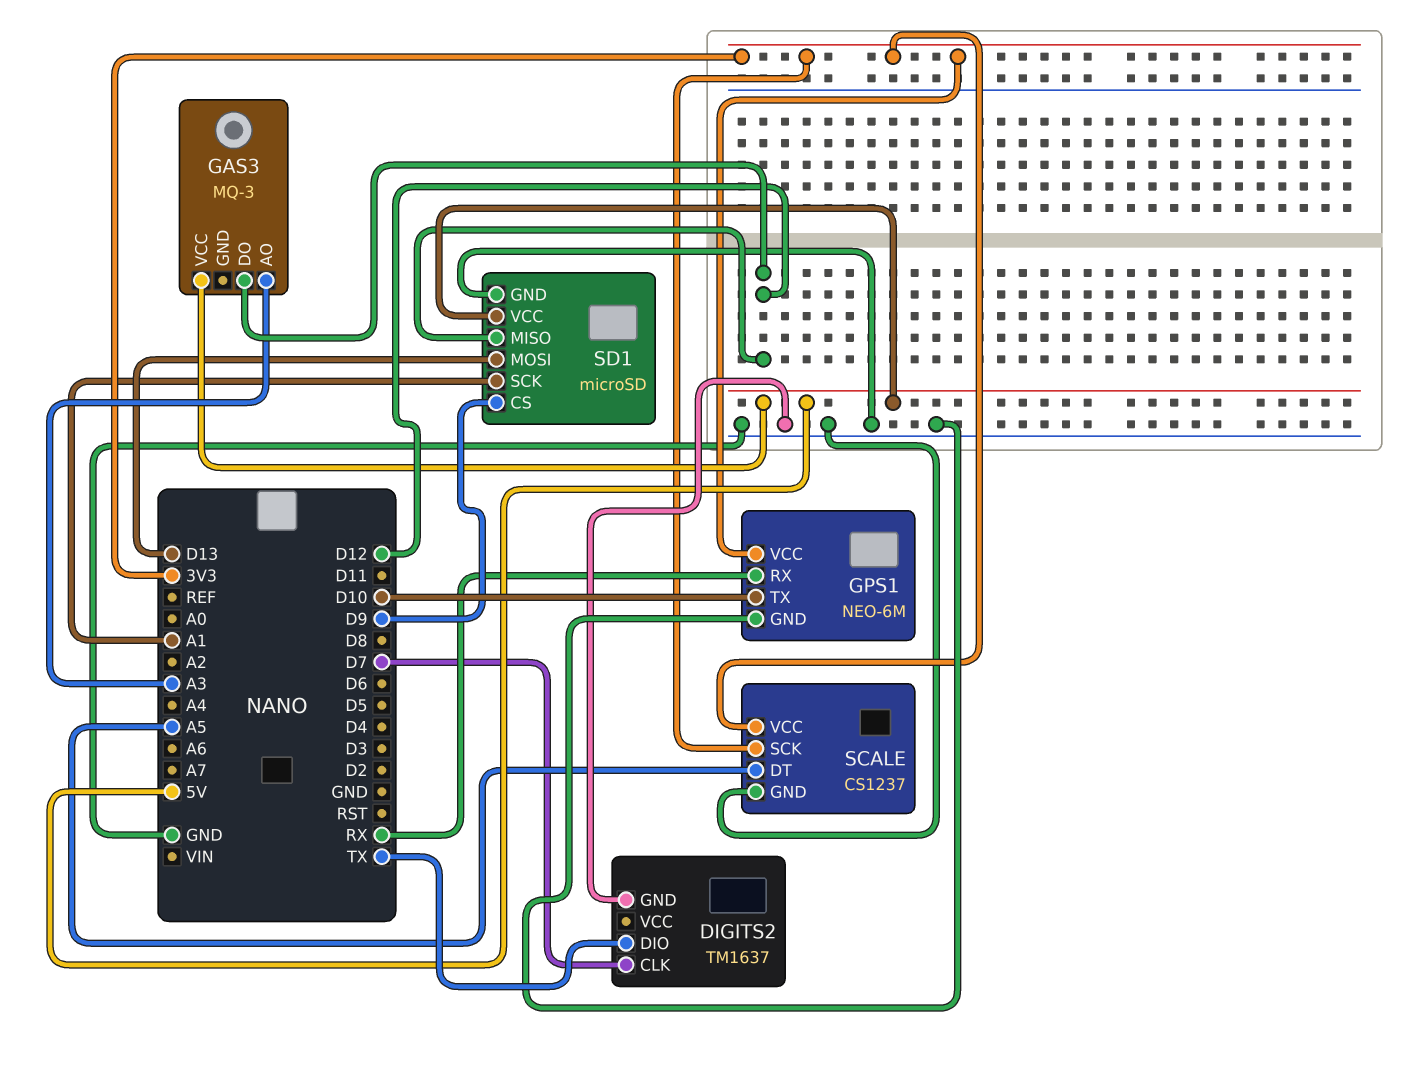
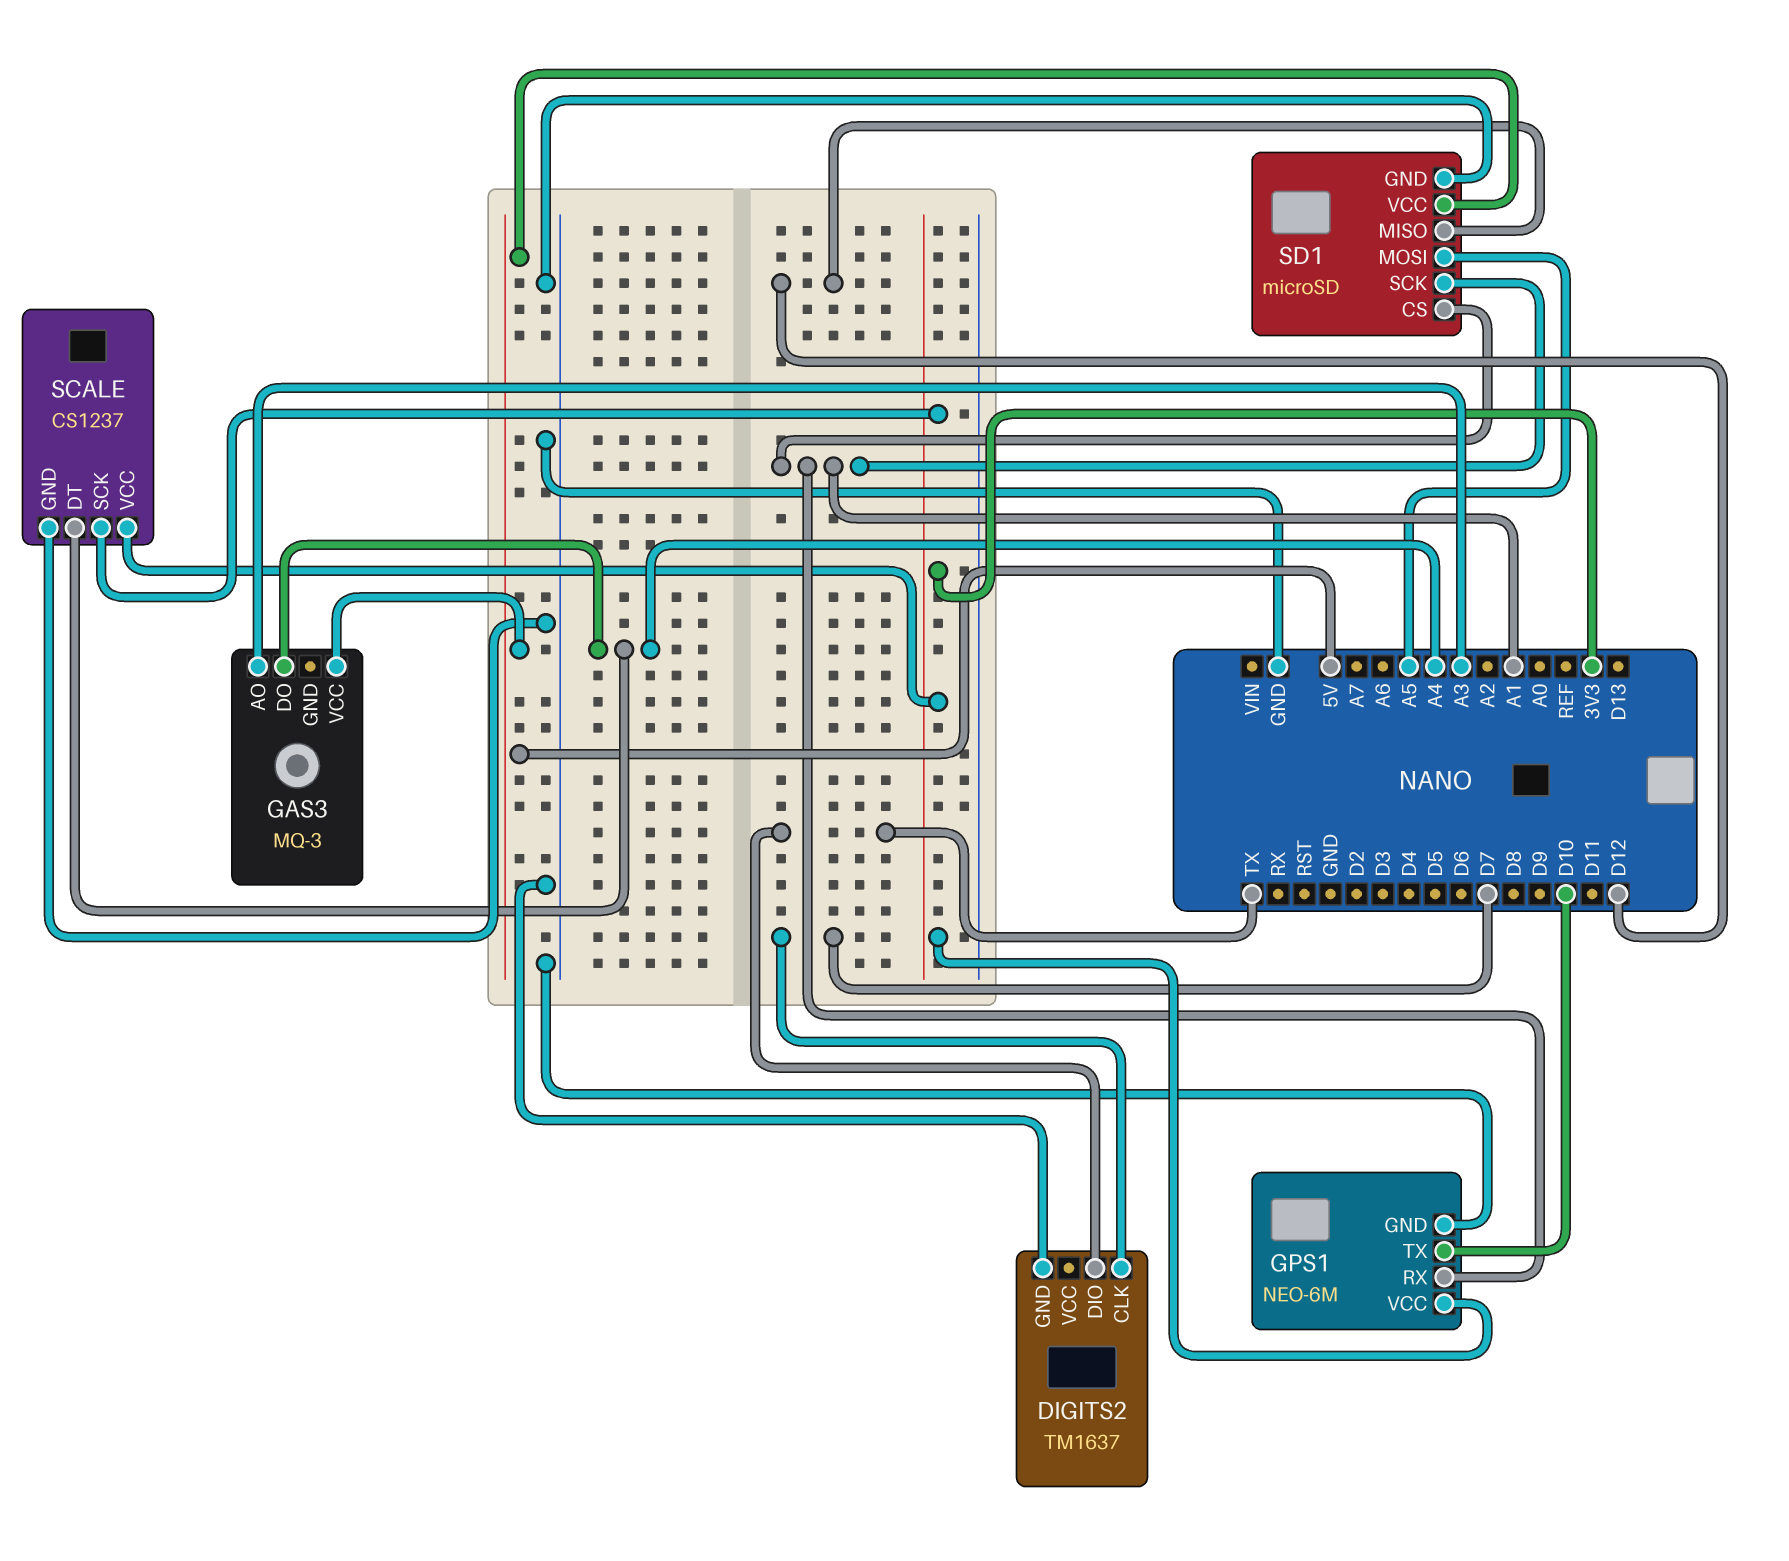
GAS3 pin DO: D12 -> A4
GPS1 pin RX: RX -> A1
SCALE pin DT: A5 -> A4
SD1 pin CS: D9 -> A1
SD1 pin MOSI: D13 -> A5

